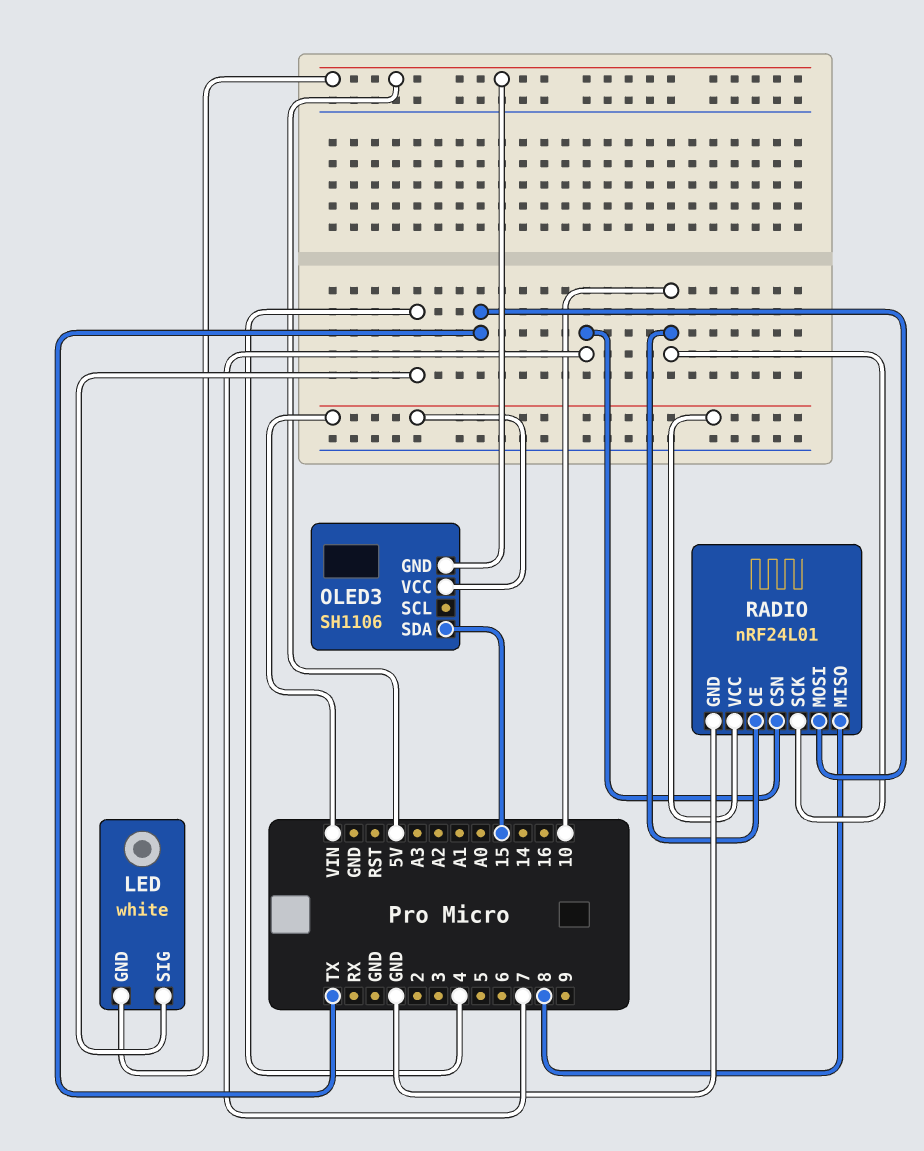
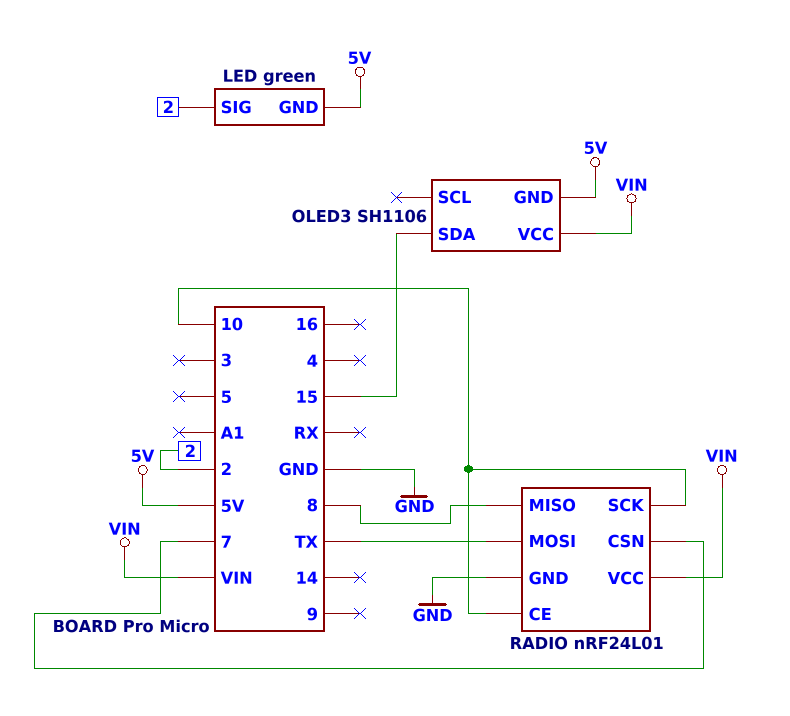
LED: white -> green
LED pin SIG: 4 -> 2

